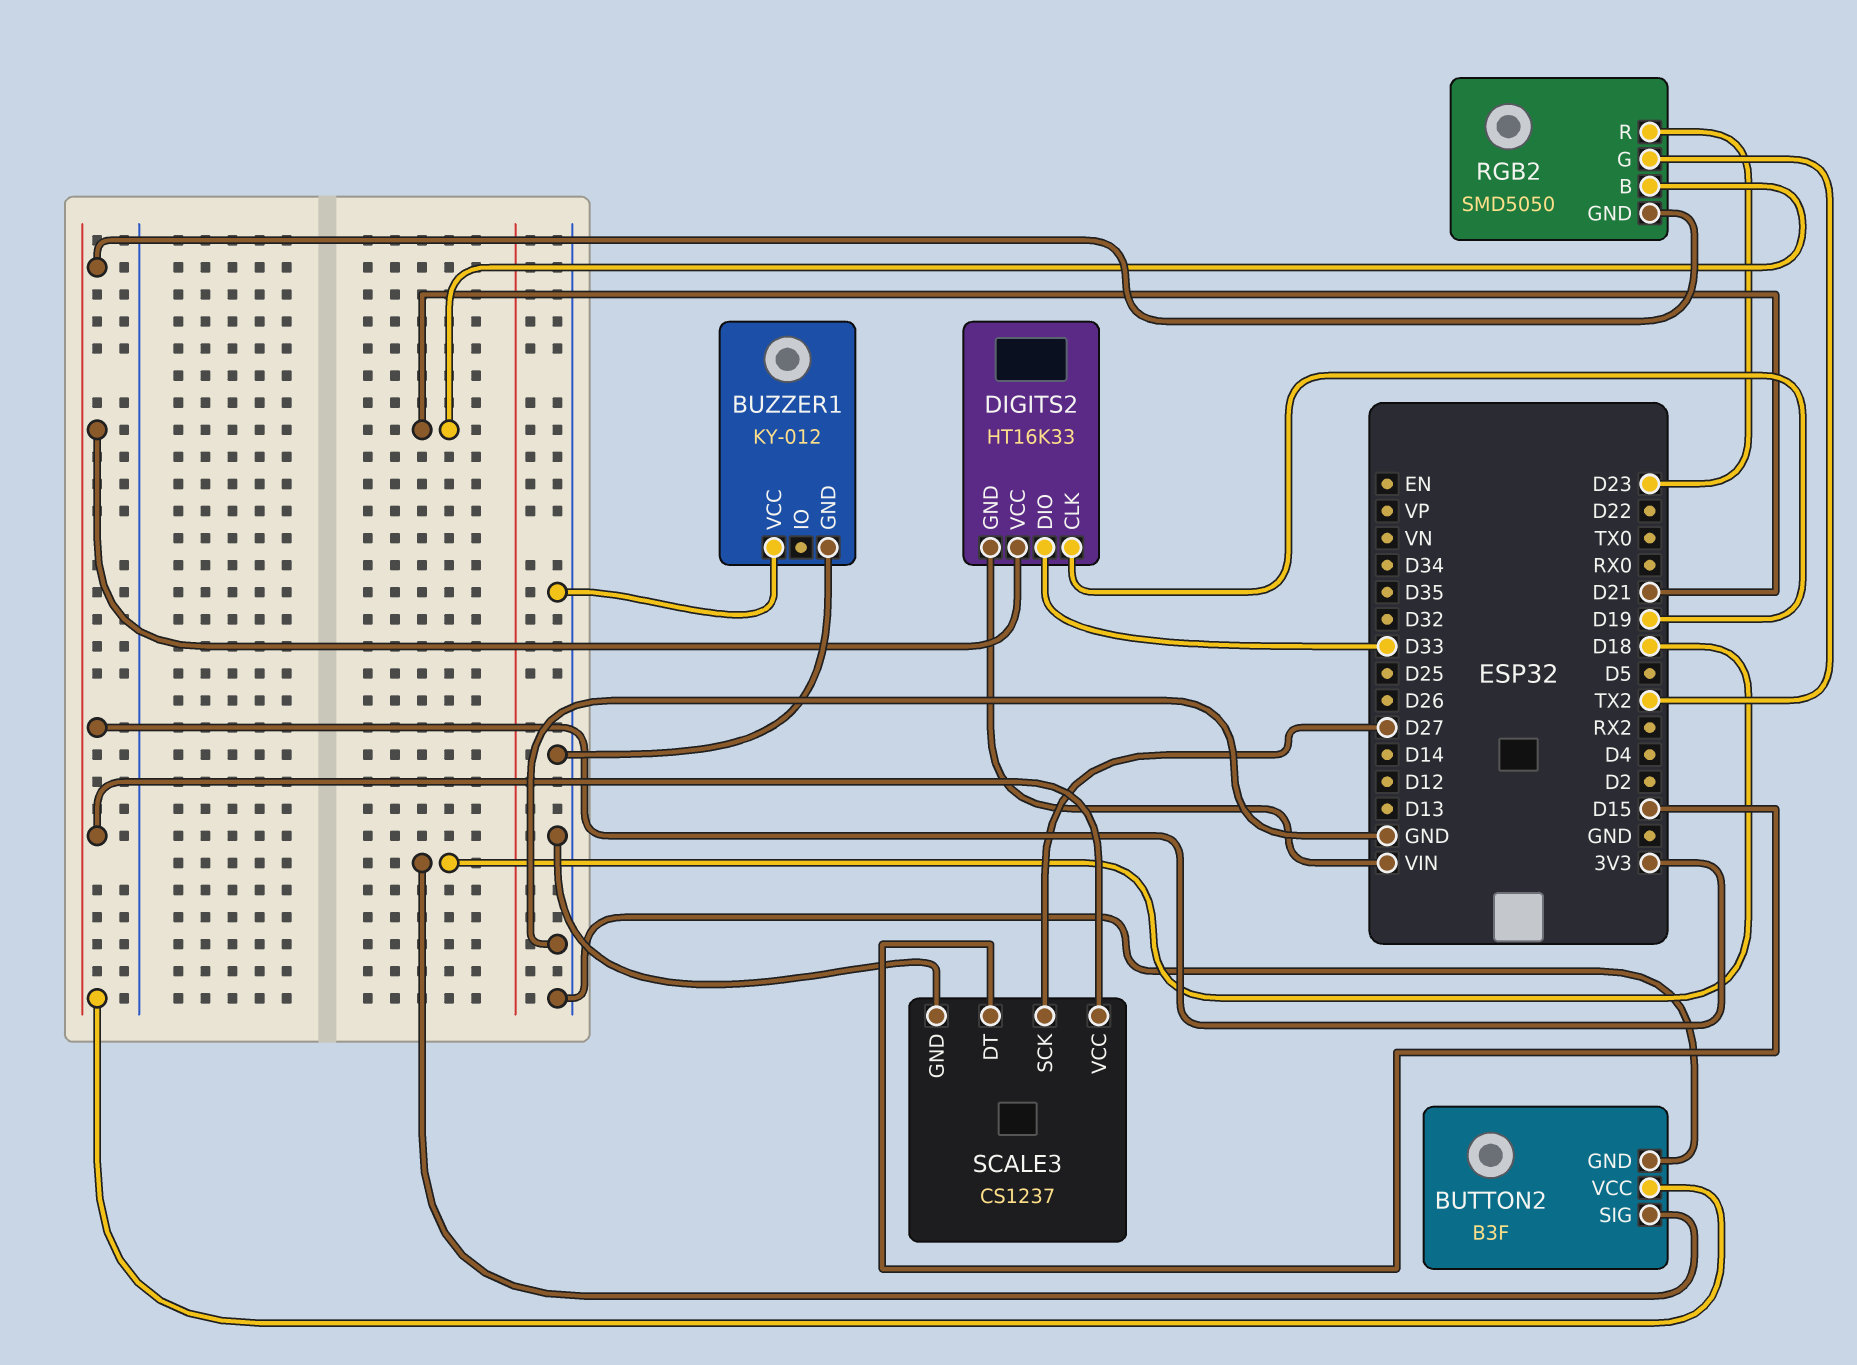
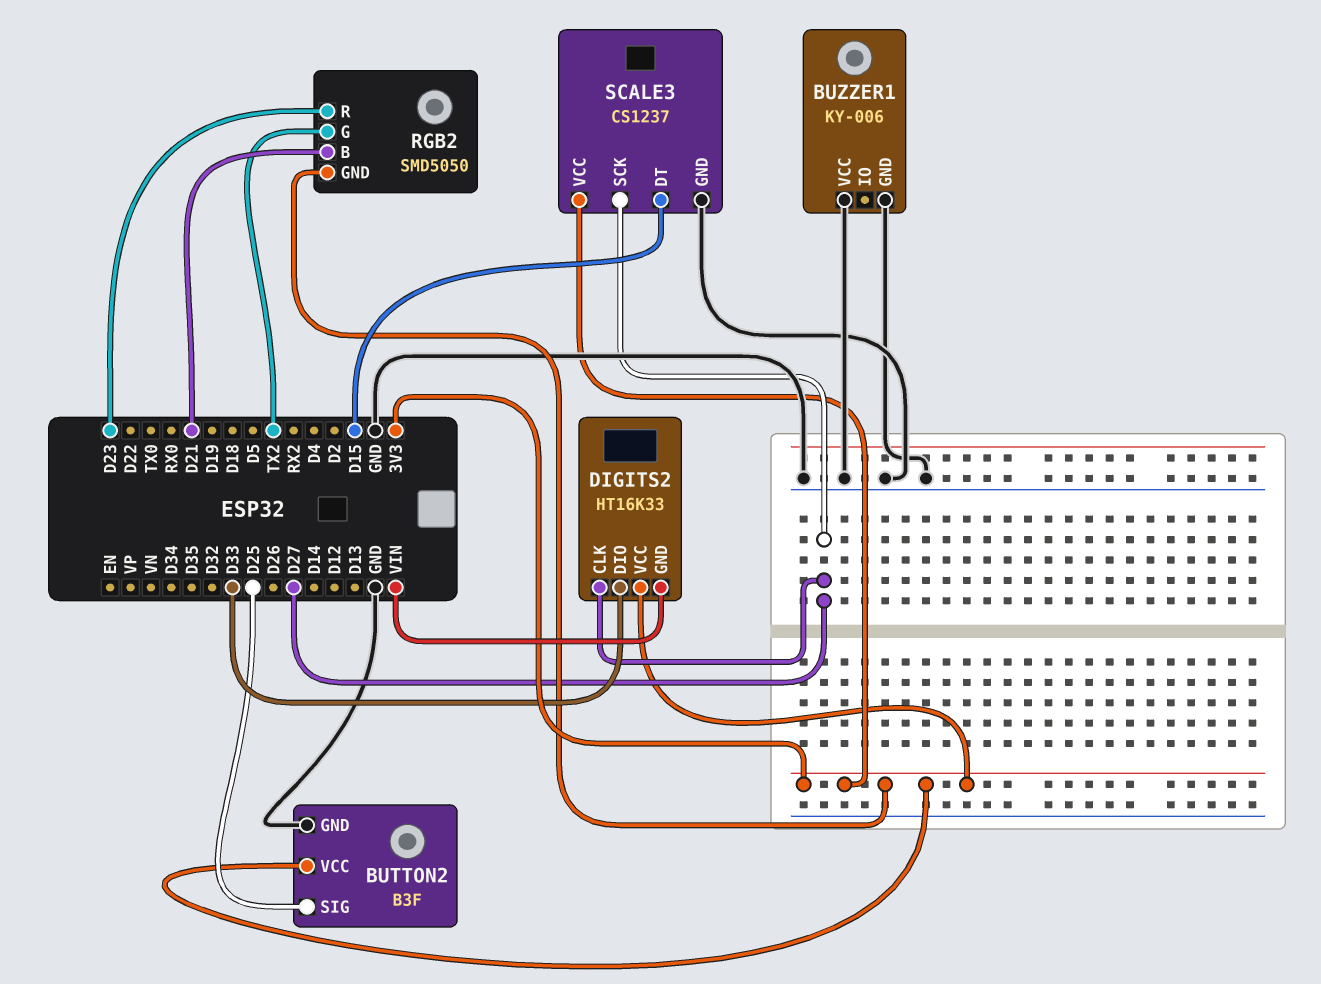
BUTTON2 pin SIG: D18 -> D25
BUZZER1: KY-012 -> KY-006
DIGITS2 pin CLK: D19 -> D27

